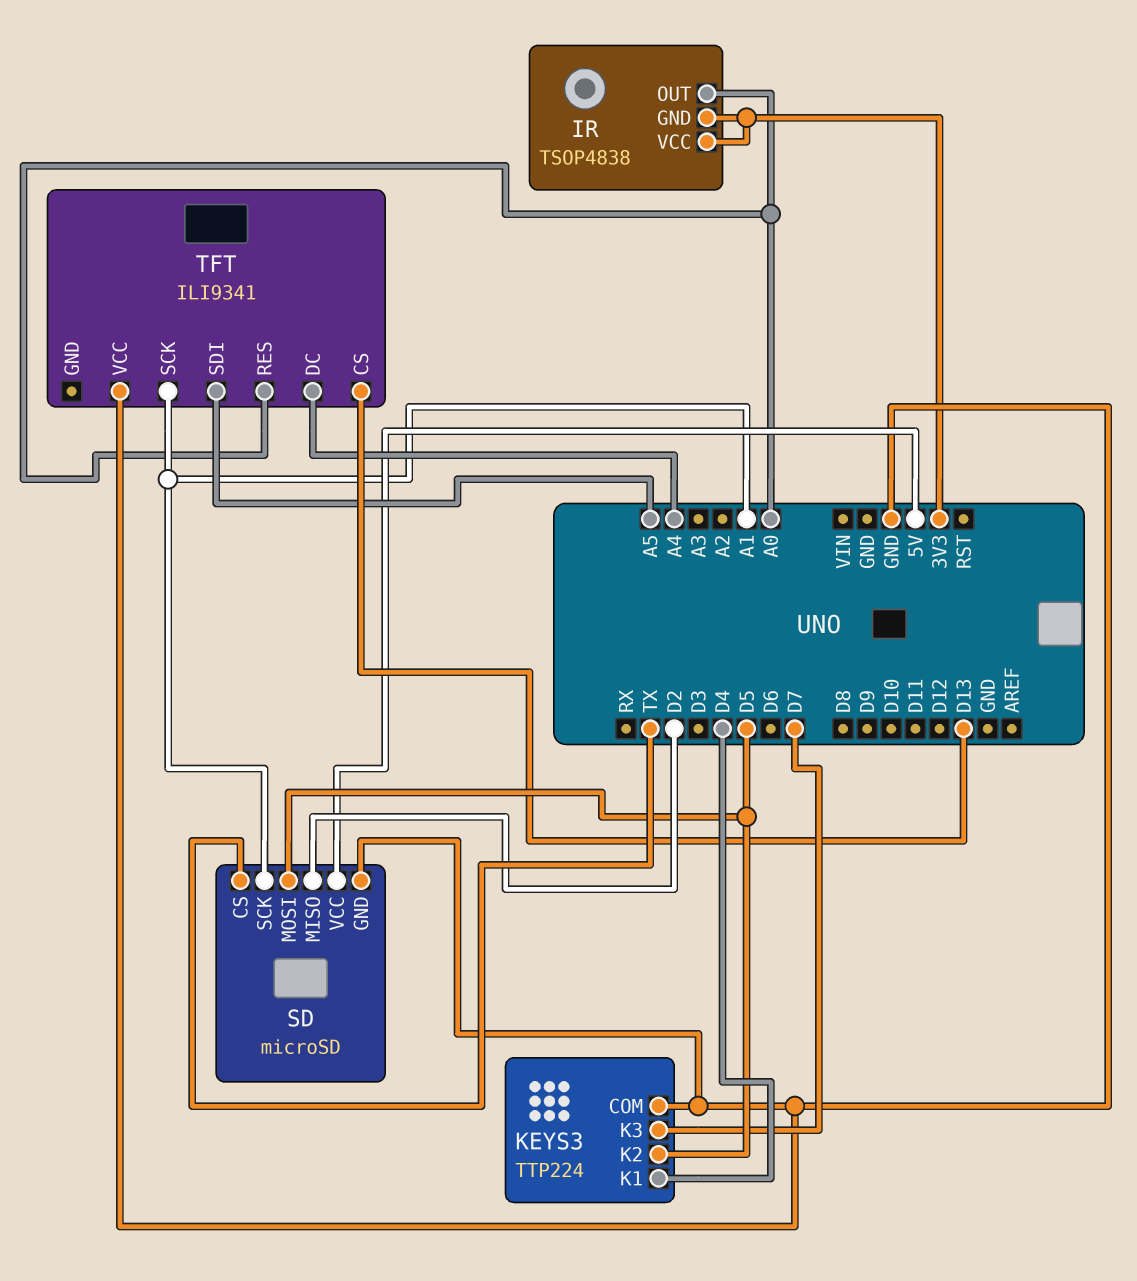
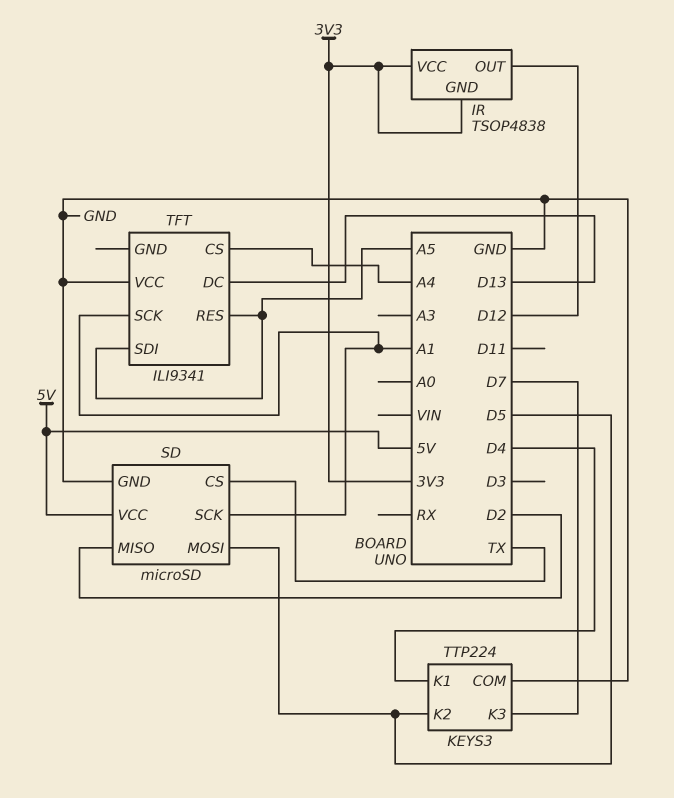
IR pin OUT: A0 -> D12
TFT pin CS: D13 -> A4
TFT pin DC: A4 -> D13
TFT pin RES: A0 -> A5

